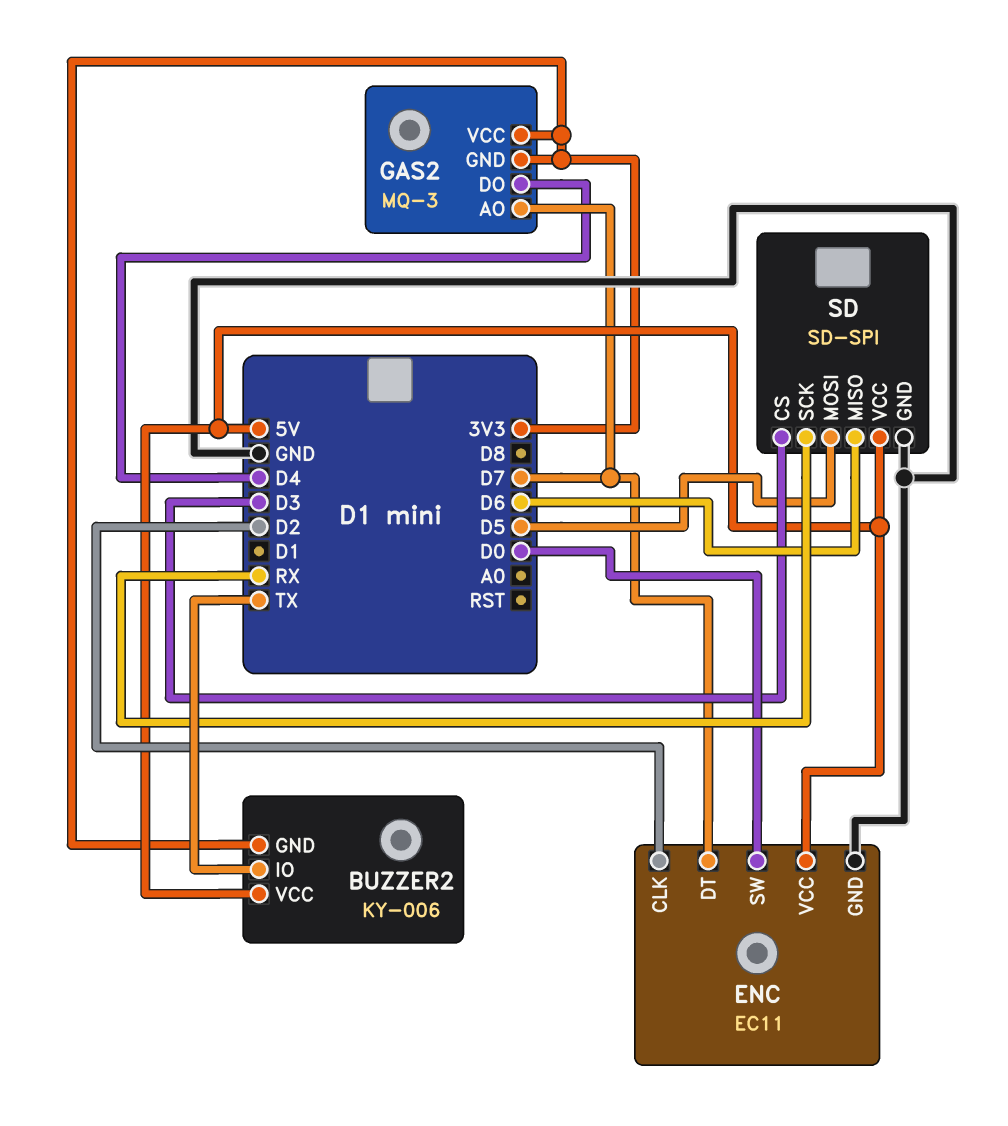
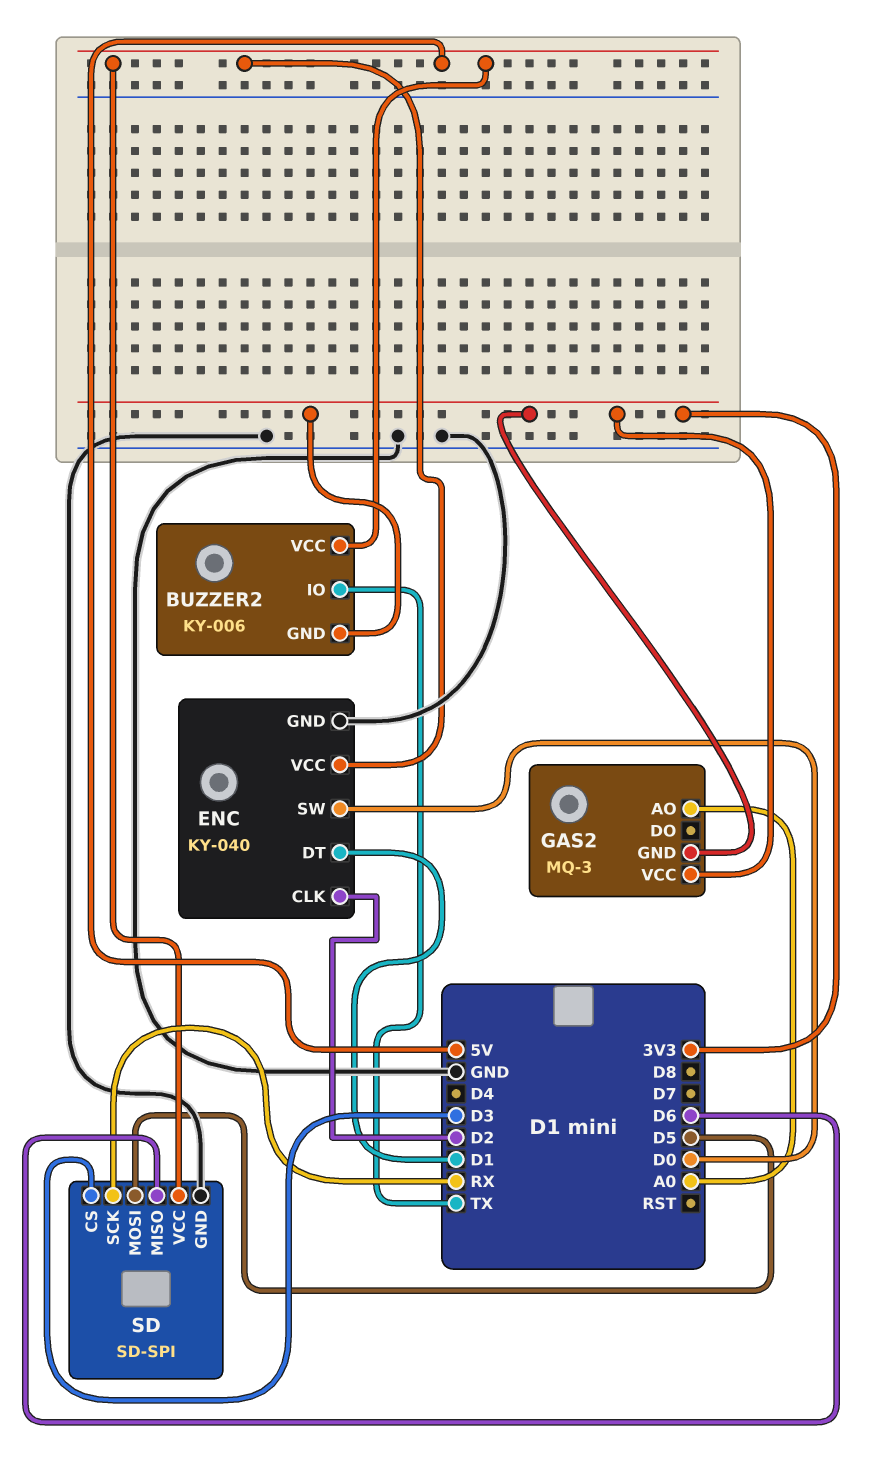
ENC: EC11 -> KY-040
ENC pin DT: D7 -> D1
GAS2 pin AO: D7 -> A0
GAS2 pin DO: D4 -> none

